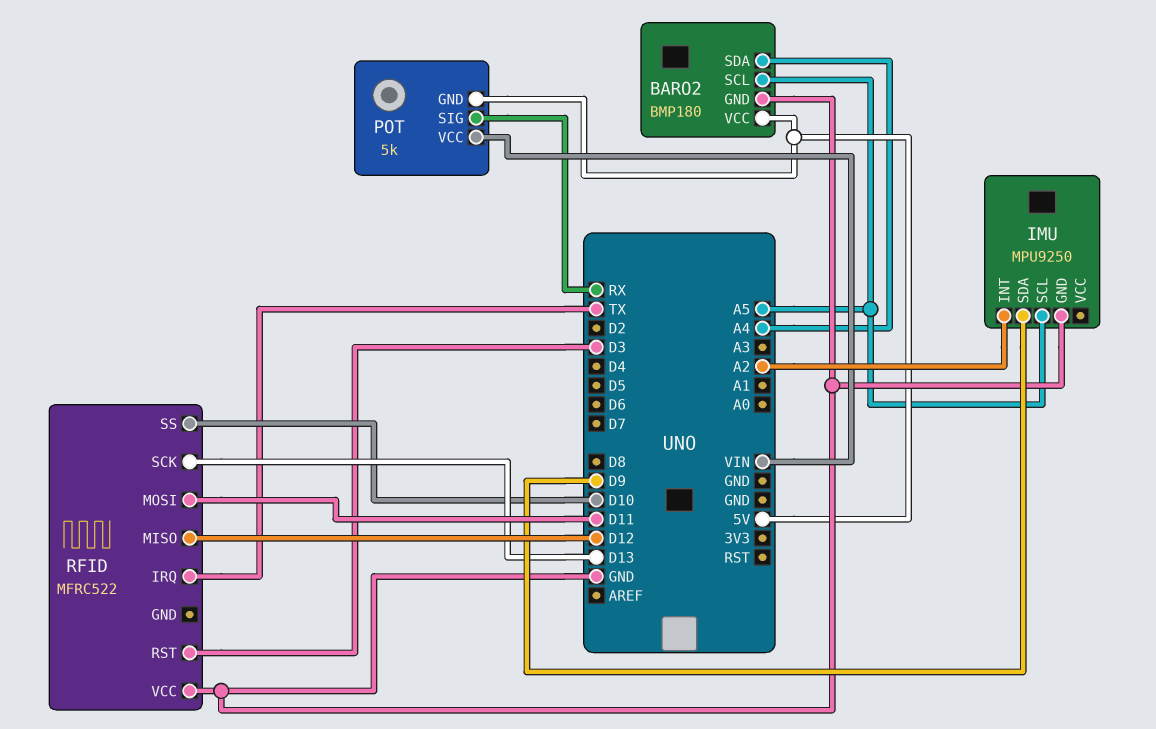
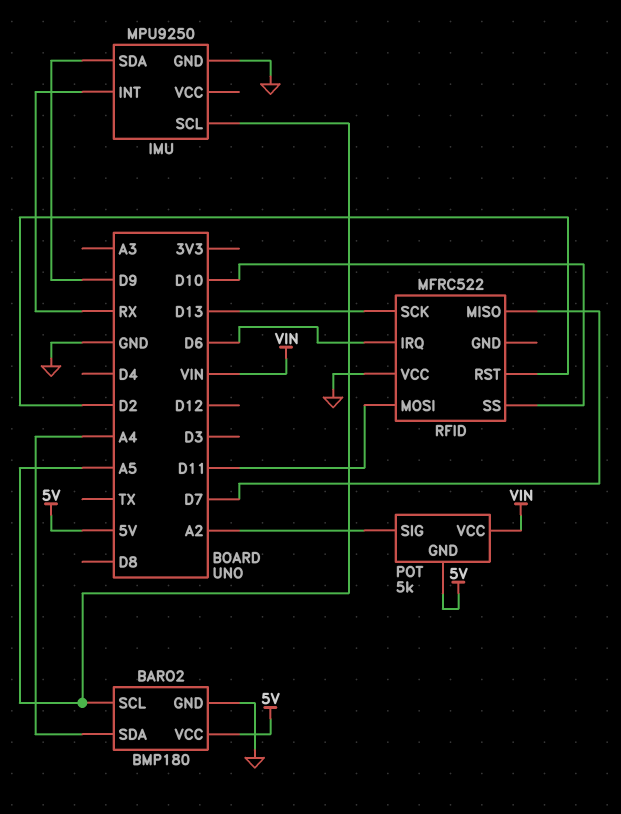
IMU pin INT: A2 -> RX
POT pin SIG: RX -> A2
RFID pin IRQ: TX -> D6
RFID pin MISO: D12 -> D7
RFID pin RST: D3 -> D2

